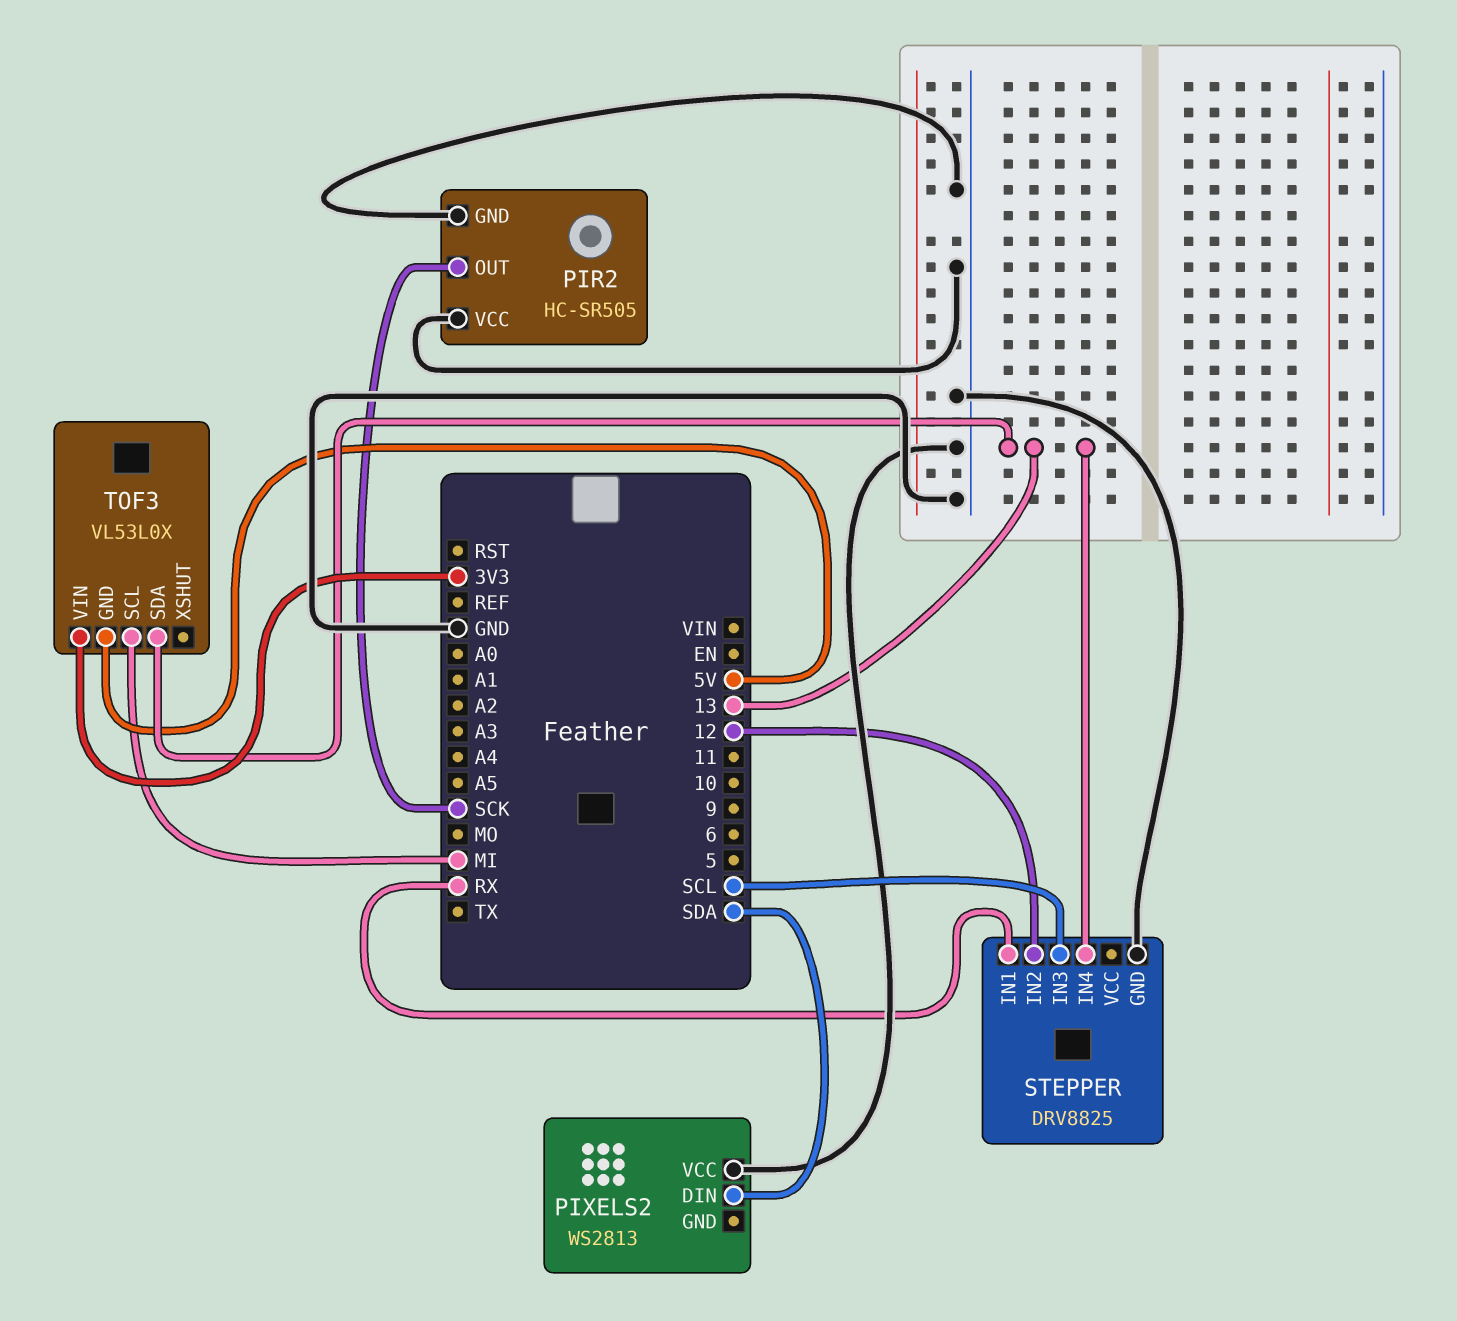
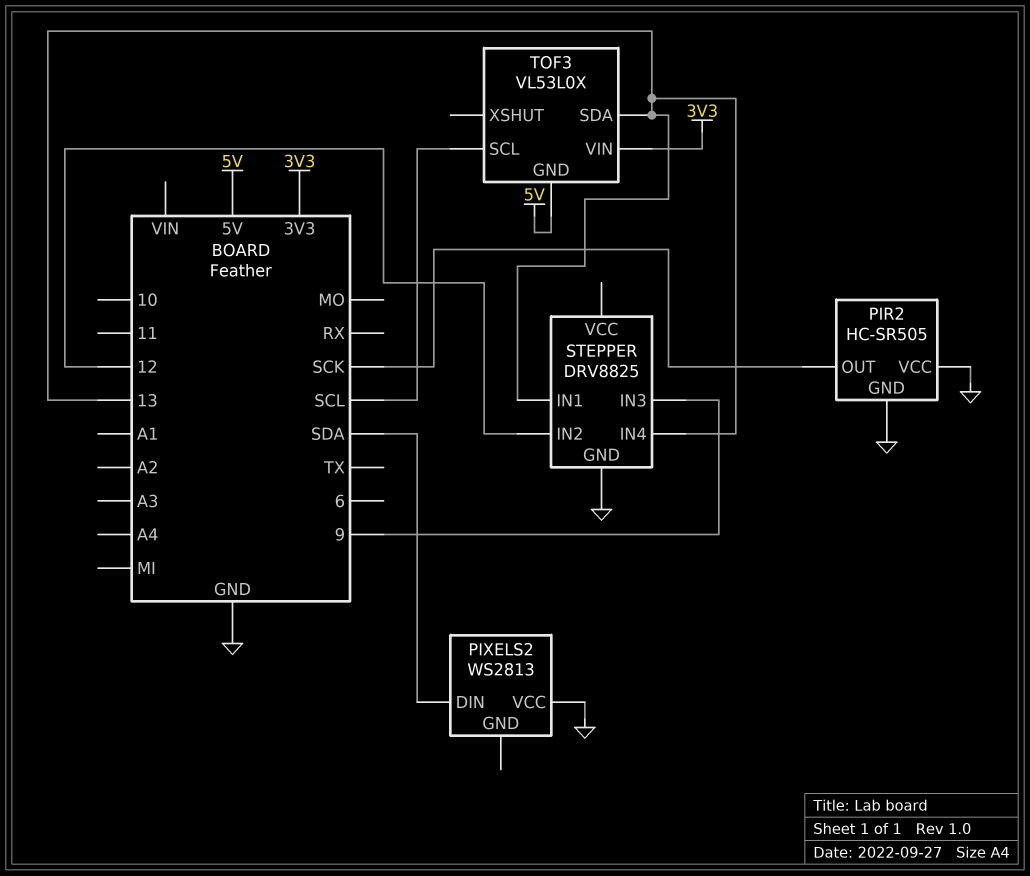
STEPPER pin IN1: RX -> 13
STEPPER pin IN3: SCL -> 9
TOF3 pin SCL: MI -> SCL

